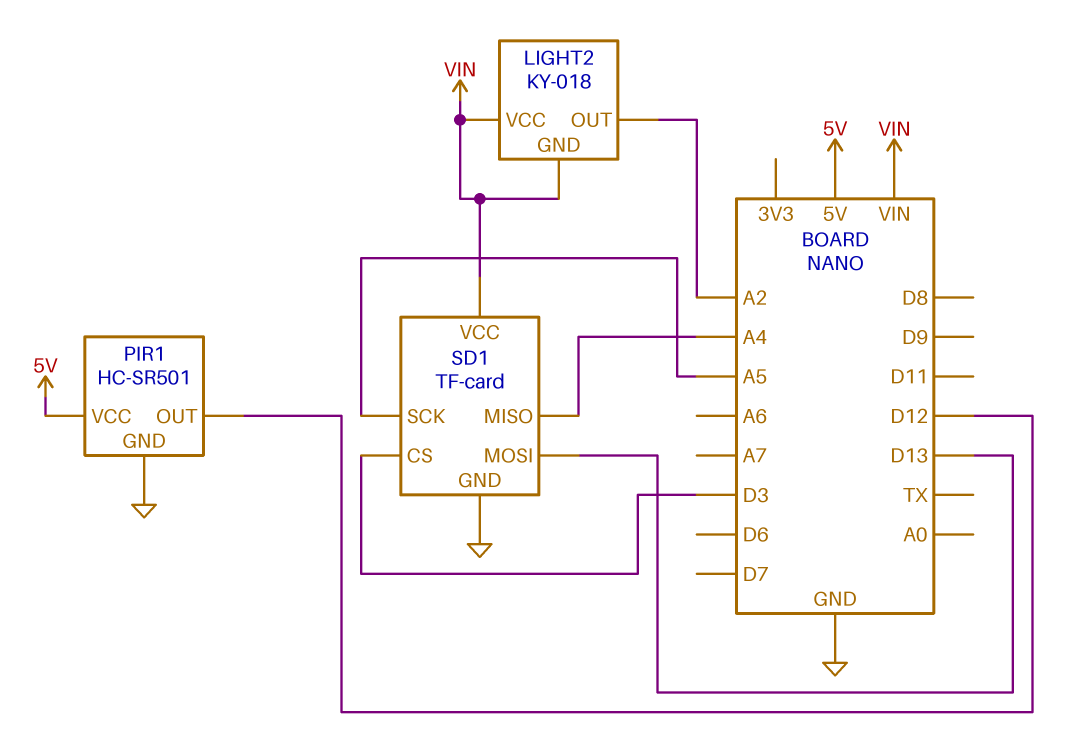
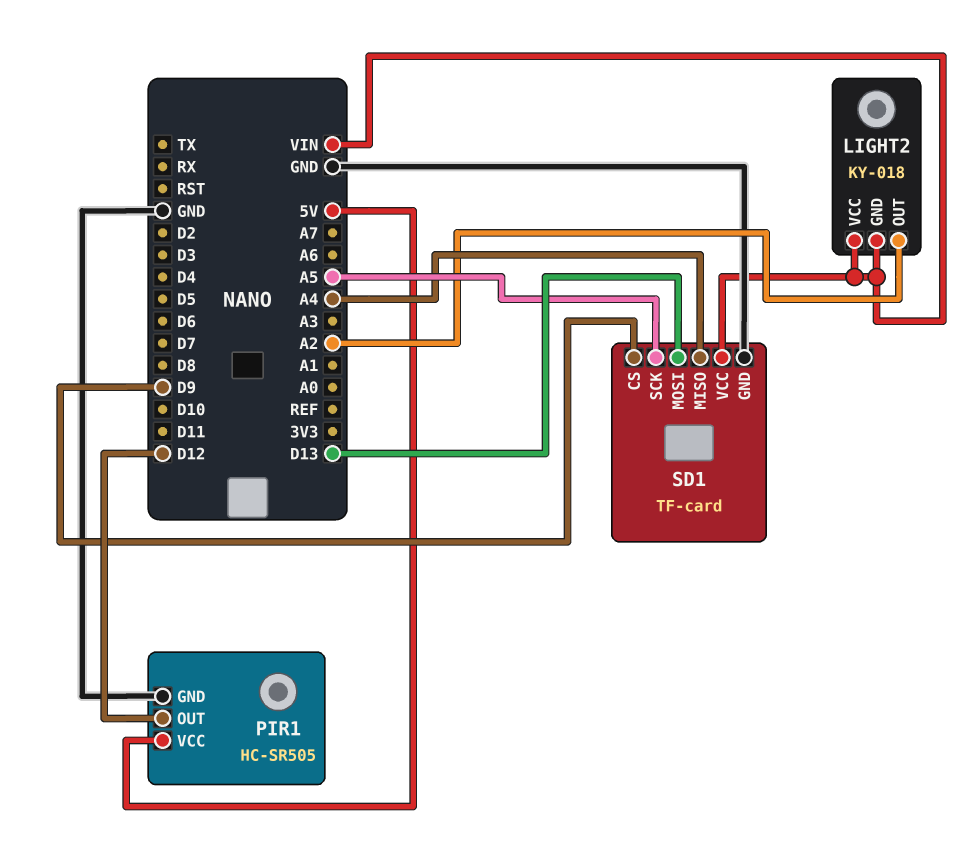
PIR1: HC-SR501 -> HC-SR505
SD1 pin CS: D3 -> D9

